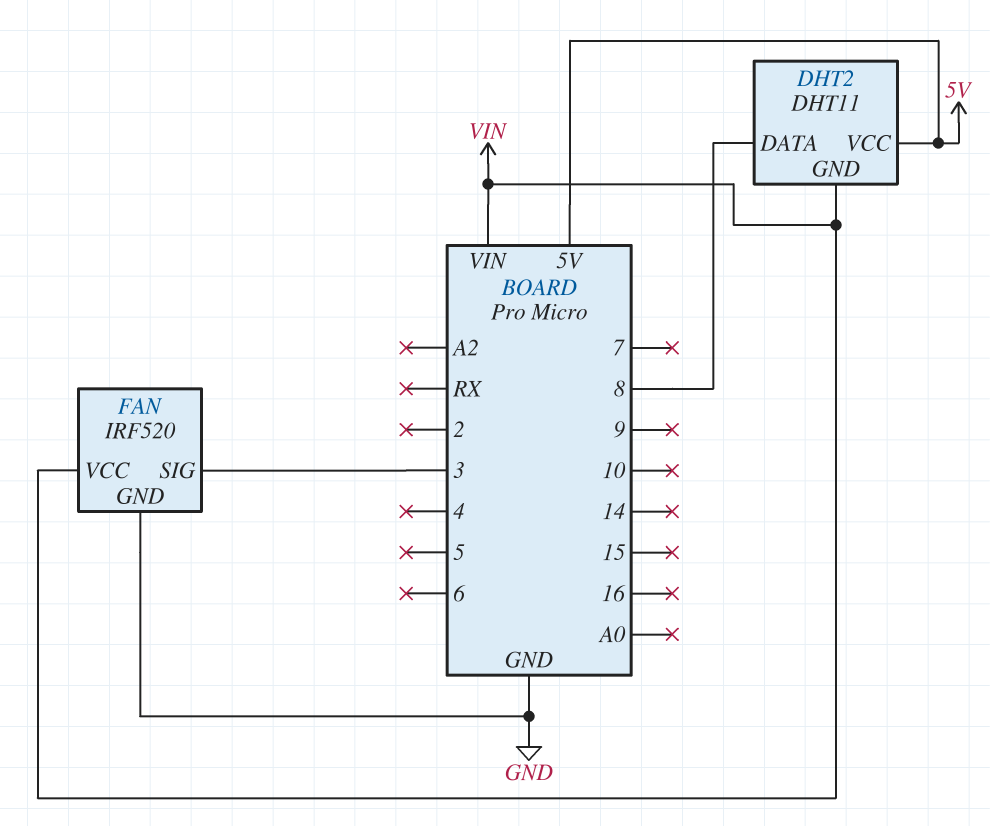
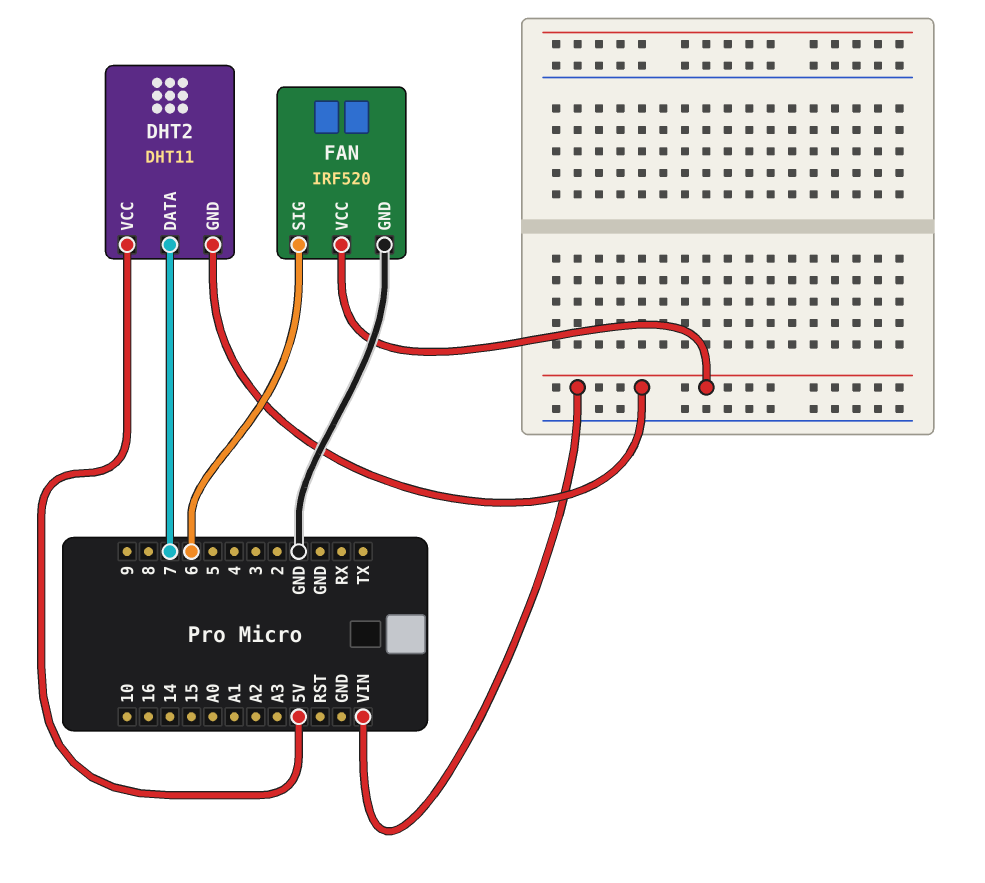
DHT2 pin DATA: 8 -> 7
FAN pin SIG: 3 -> 6

